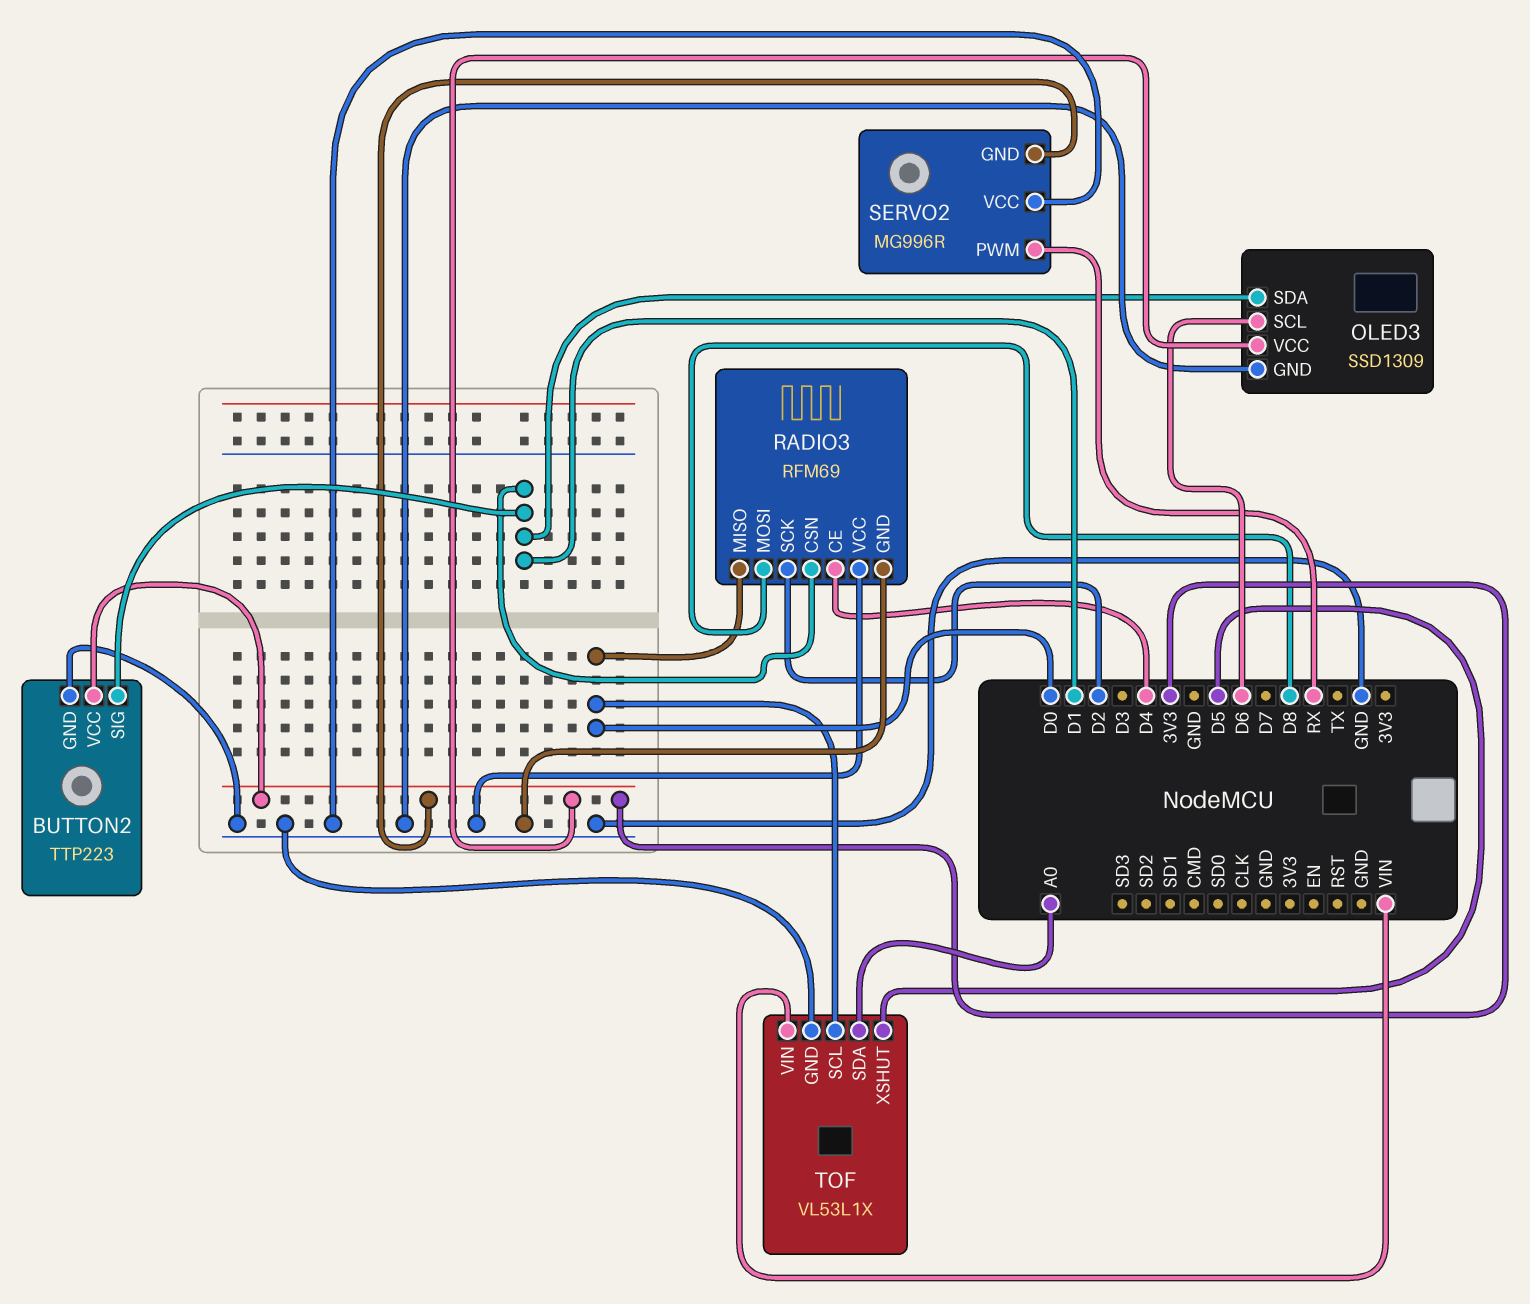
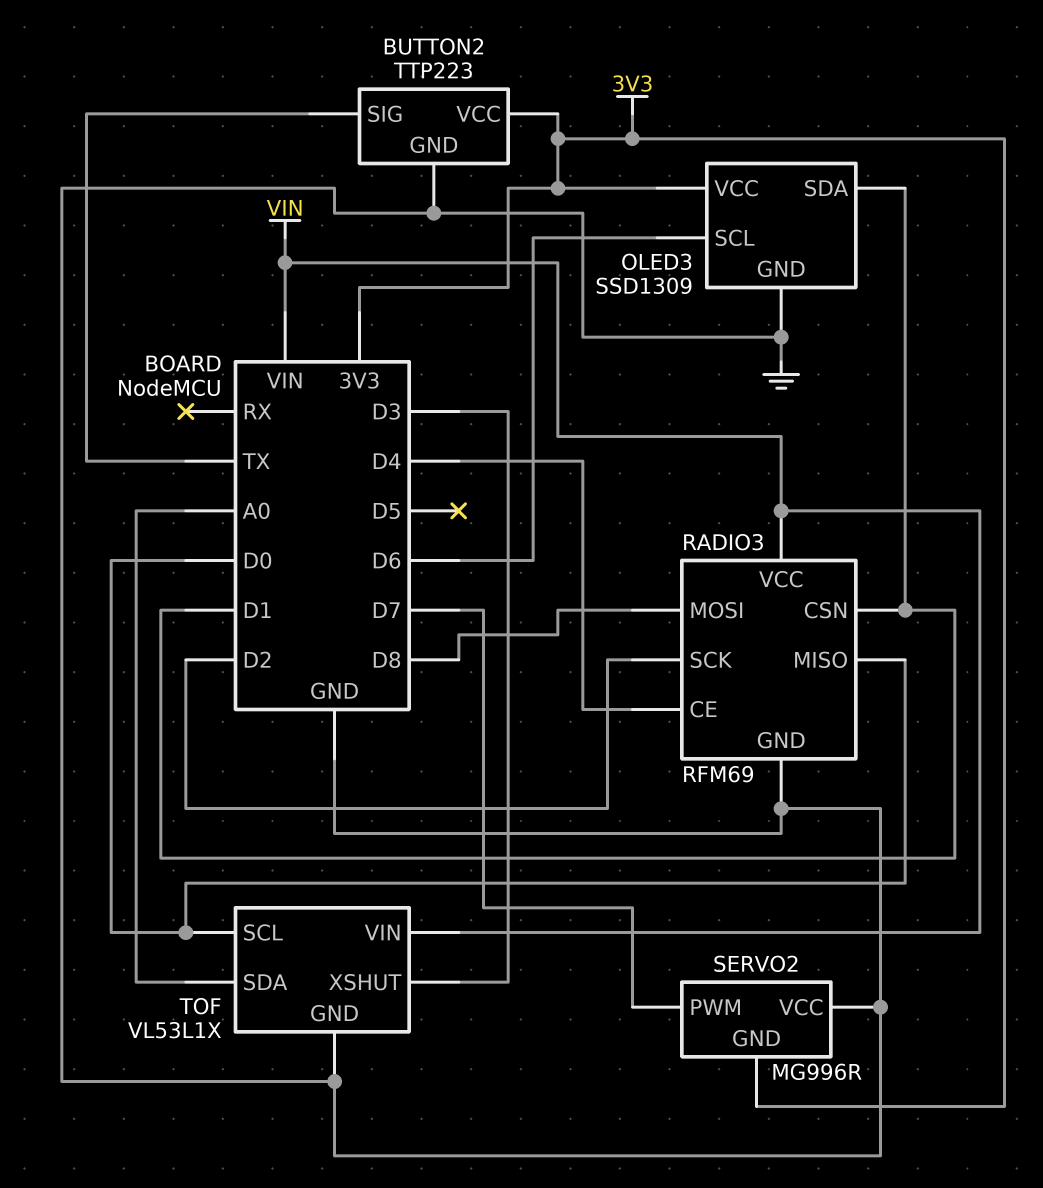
BUTTON2 pin SIG: D1 -> TX
RADIO3 pin VCC: GND -> VIN
SERVO2 pin PWM: RX -> D7
TOF pin XSHUT: D5 -> D3

